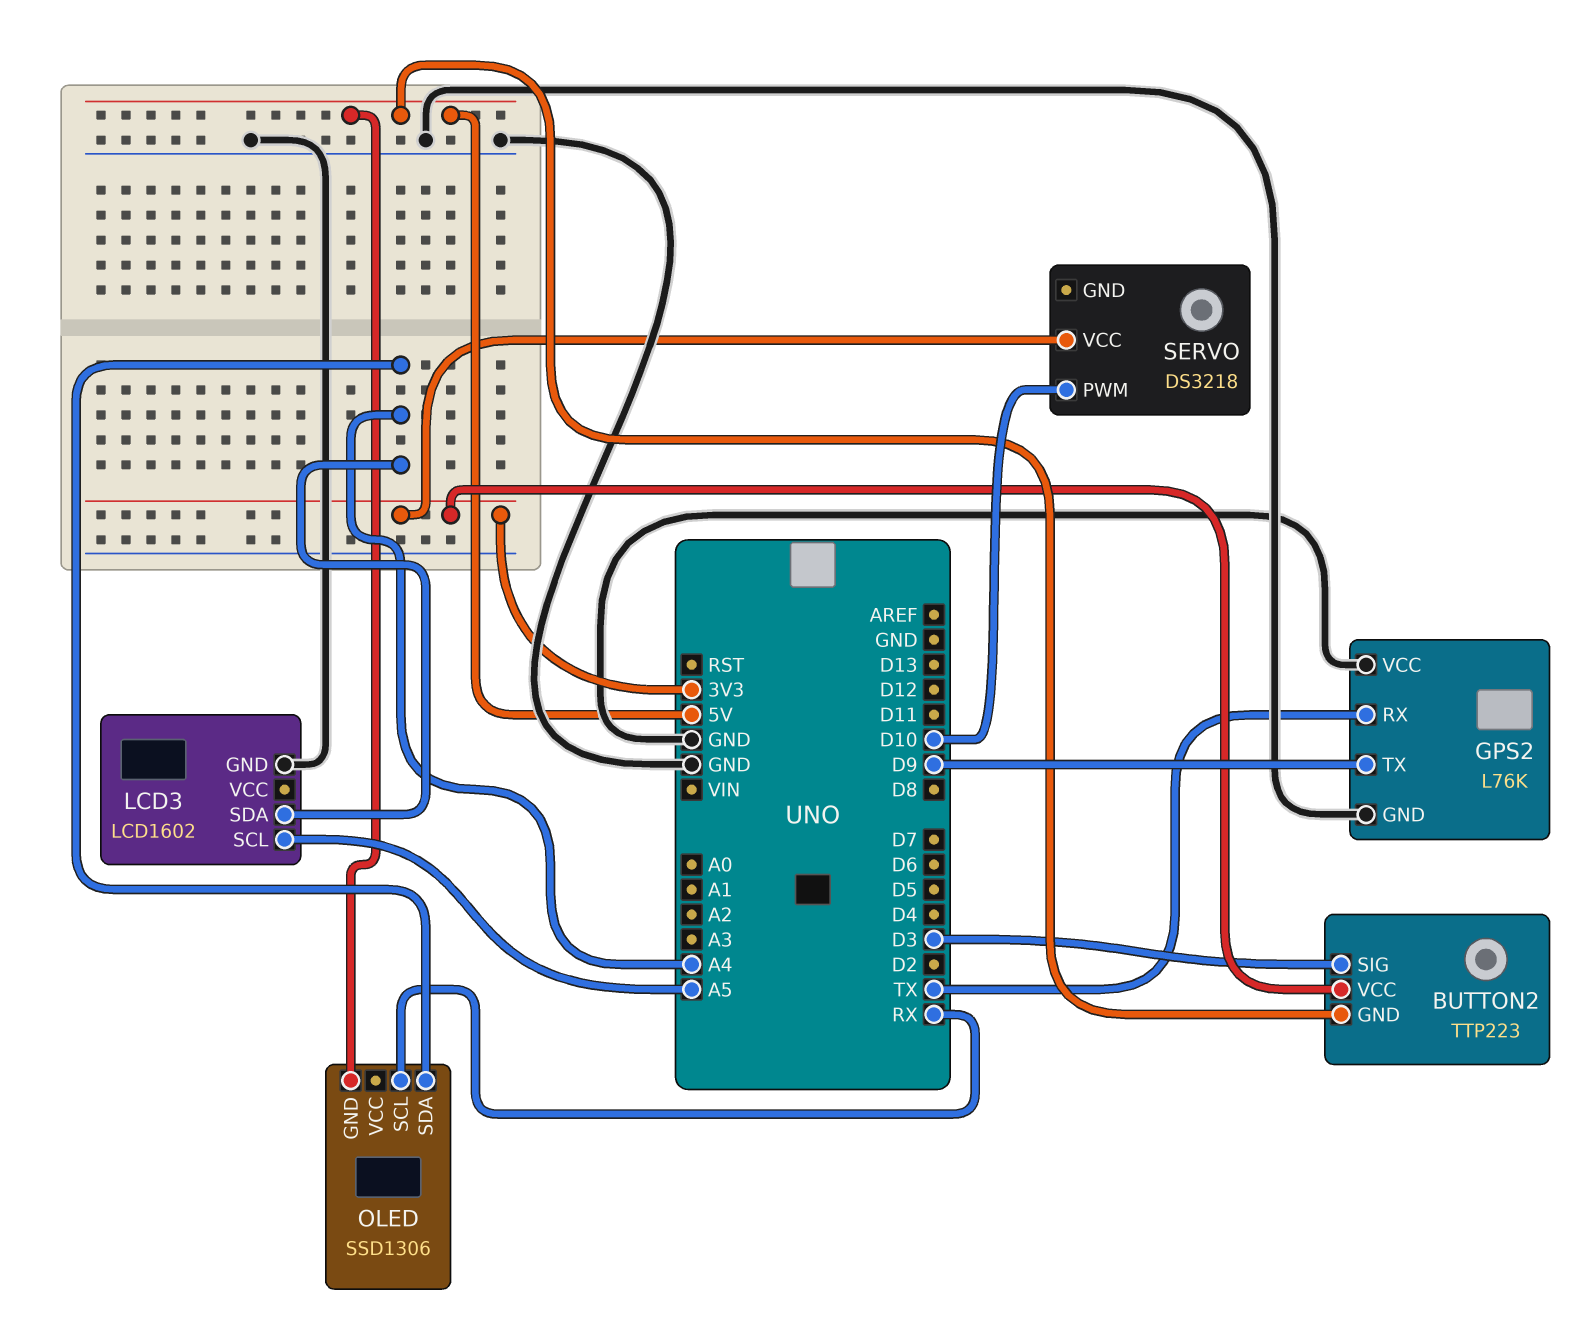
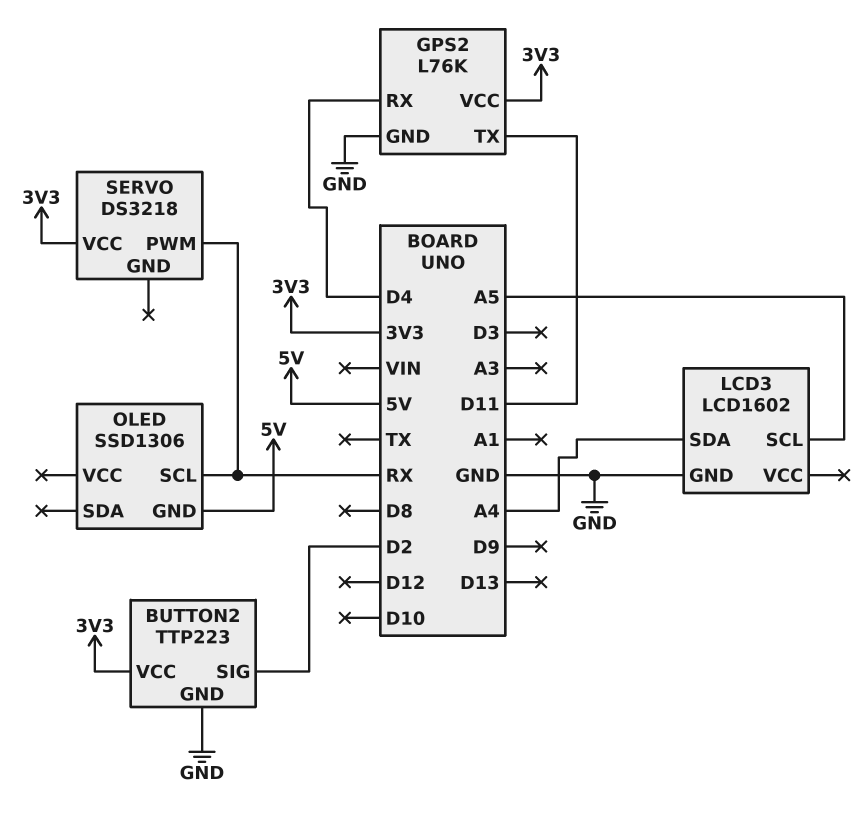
BUTTON2 pin GND: 5V -> GND
BUTTON2 pin SIG: D3 -> D2
GPS2 pin RX: TX -> D4
GPS2 pin TX: D9 -> D11
GPS2 pin VCC: GND -> 3V3
OLED pin SDA: A4 -> none
SERVO pin PWM: D10 -> RX

